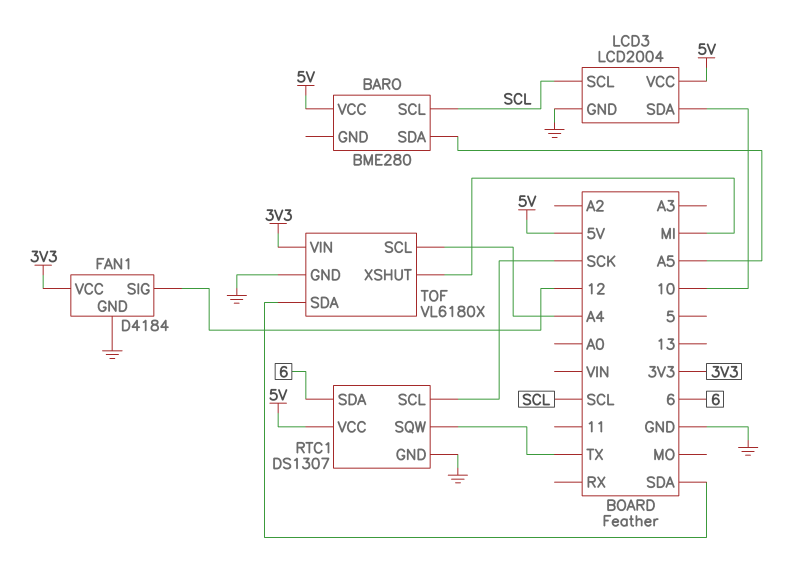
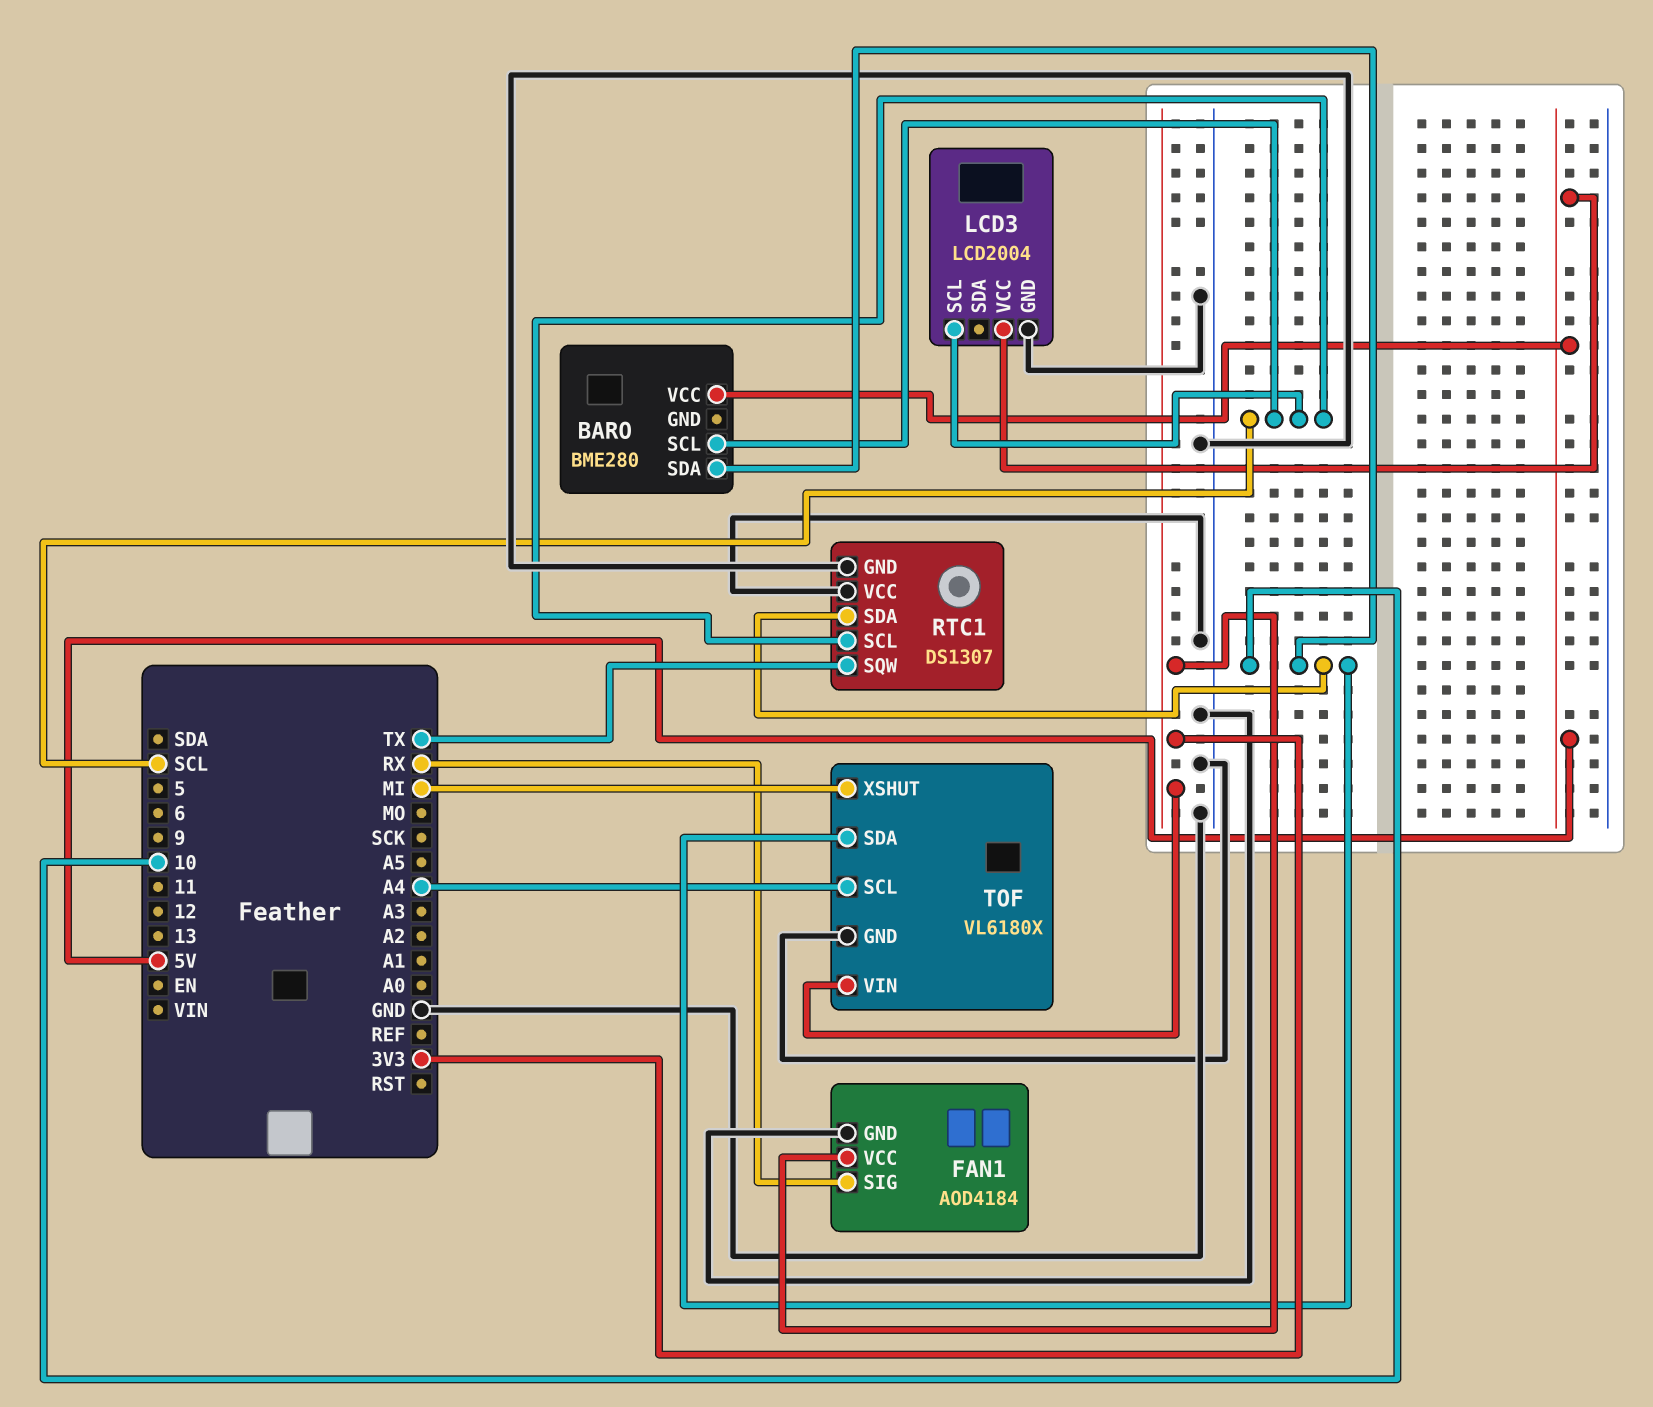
BARO pin SDA: A5 -> 10
FAN1: D4184 -> AOD4184
FAN1 pin SIG: 12 -> RX
LCD3 pin SDA: 10 -> none
RTC1 pin SCL: SCK -> SCL
RTC1 pin SDA: 6 -> 10
RTC1 pin VCC: 5V -> GND
TOF pin SDA: SDA -> 10

